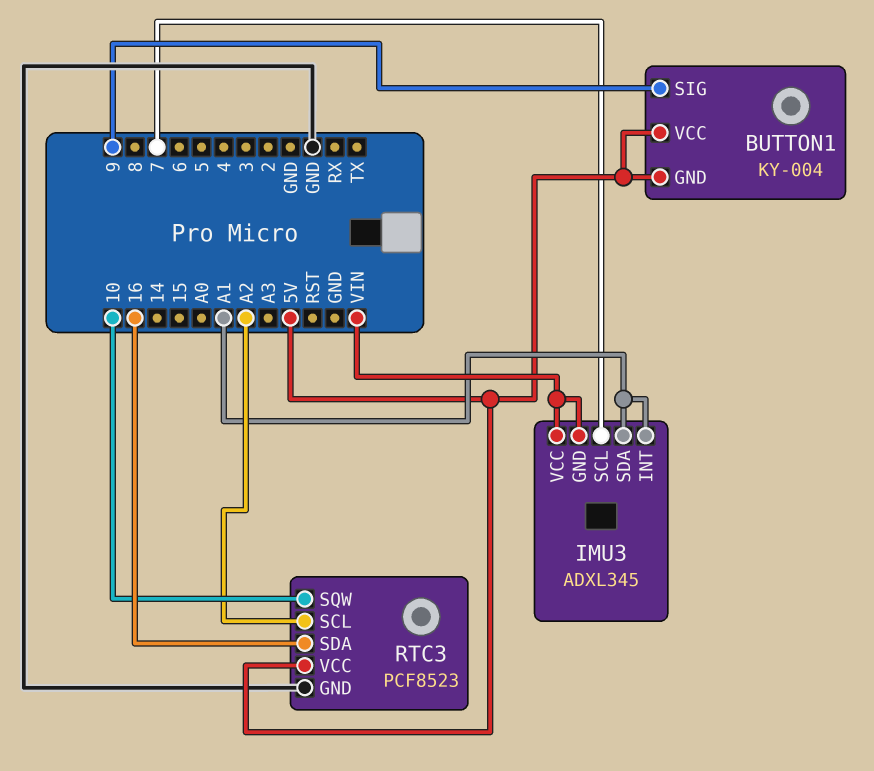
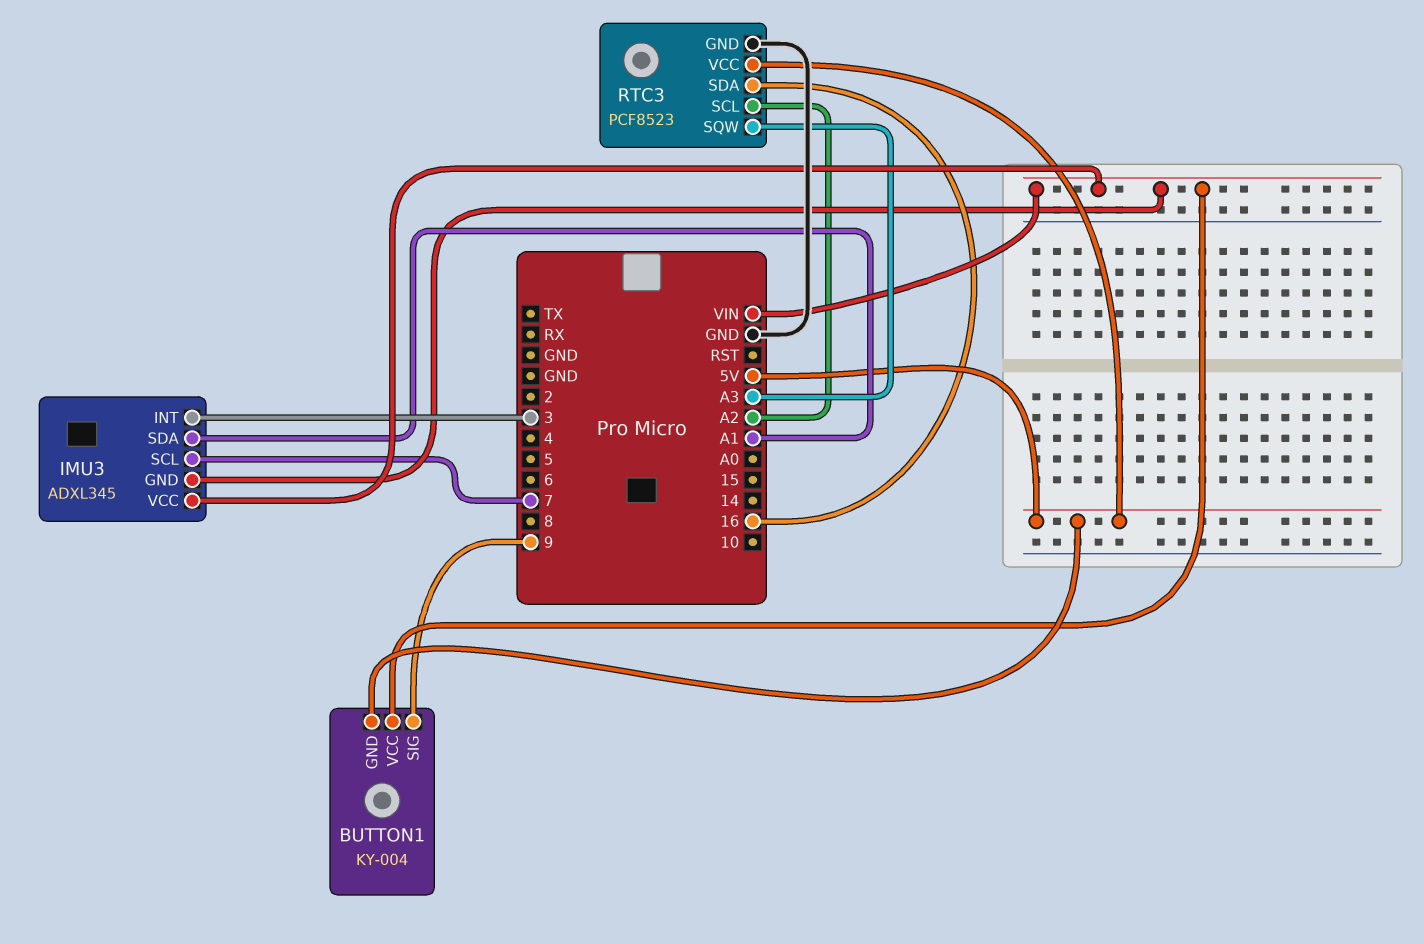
BUTTON1 pin VCC: 5V -> VIN
IMU3 pin INT: A1 -> 3
RTC3 pin SQW: 10 -> A3

